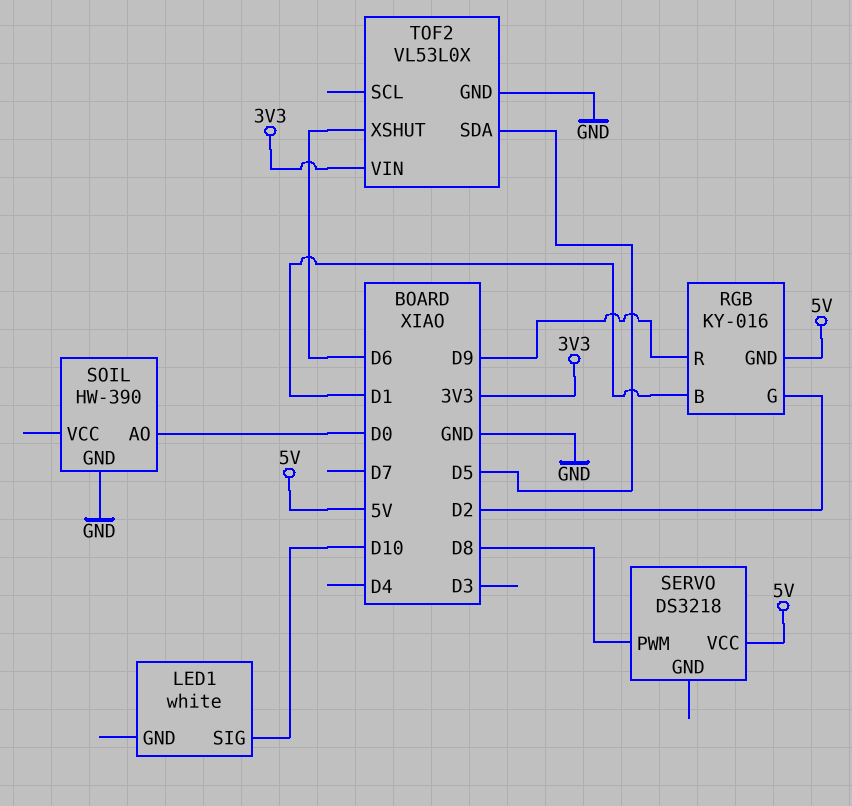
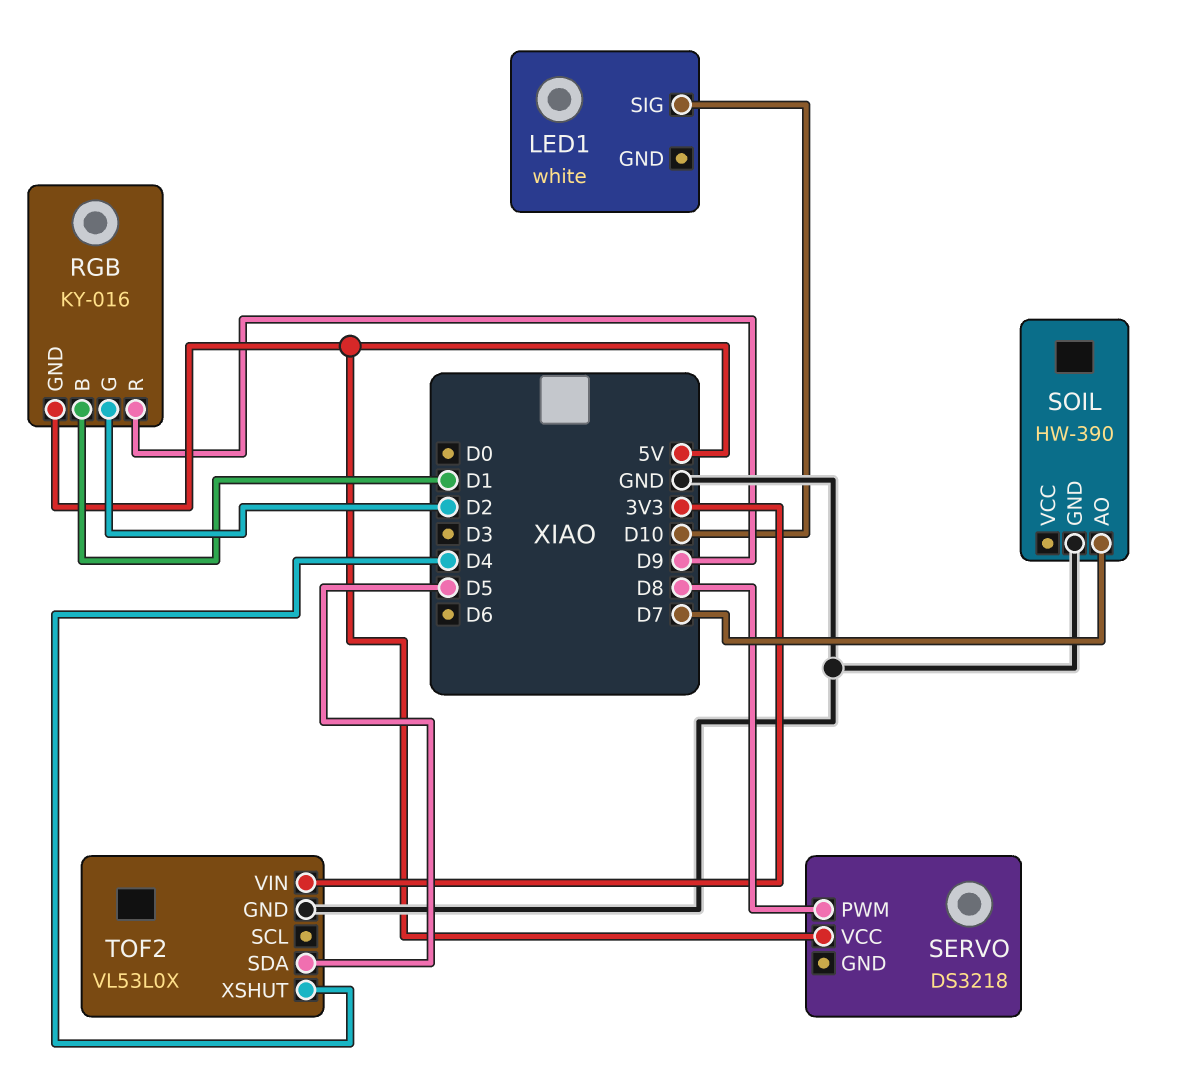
SOIL pin AO: D0 -> D7
TOF2 pin XSHUT: D6 -> D4

